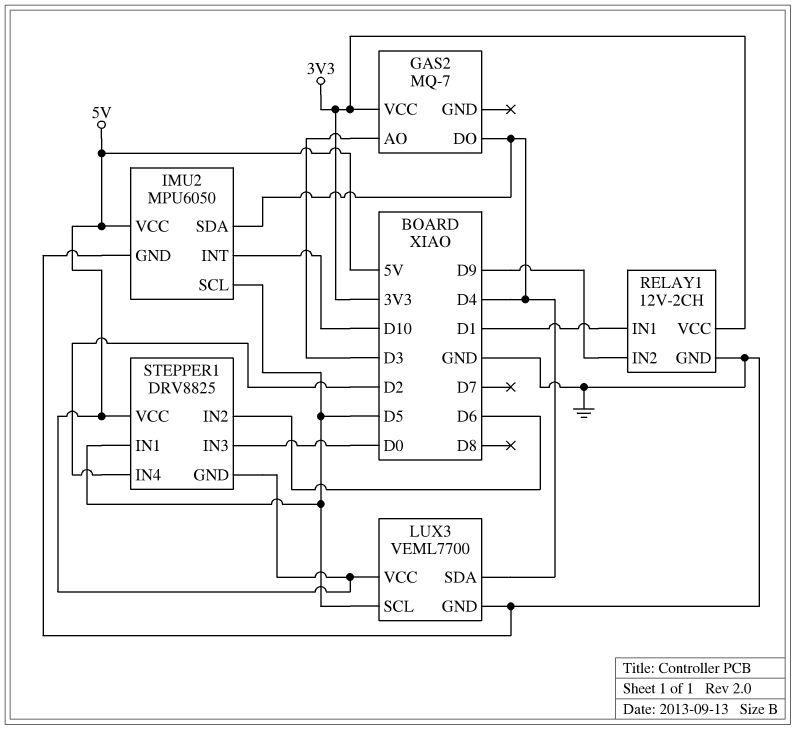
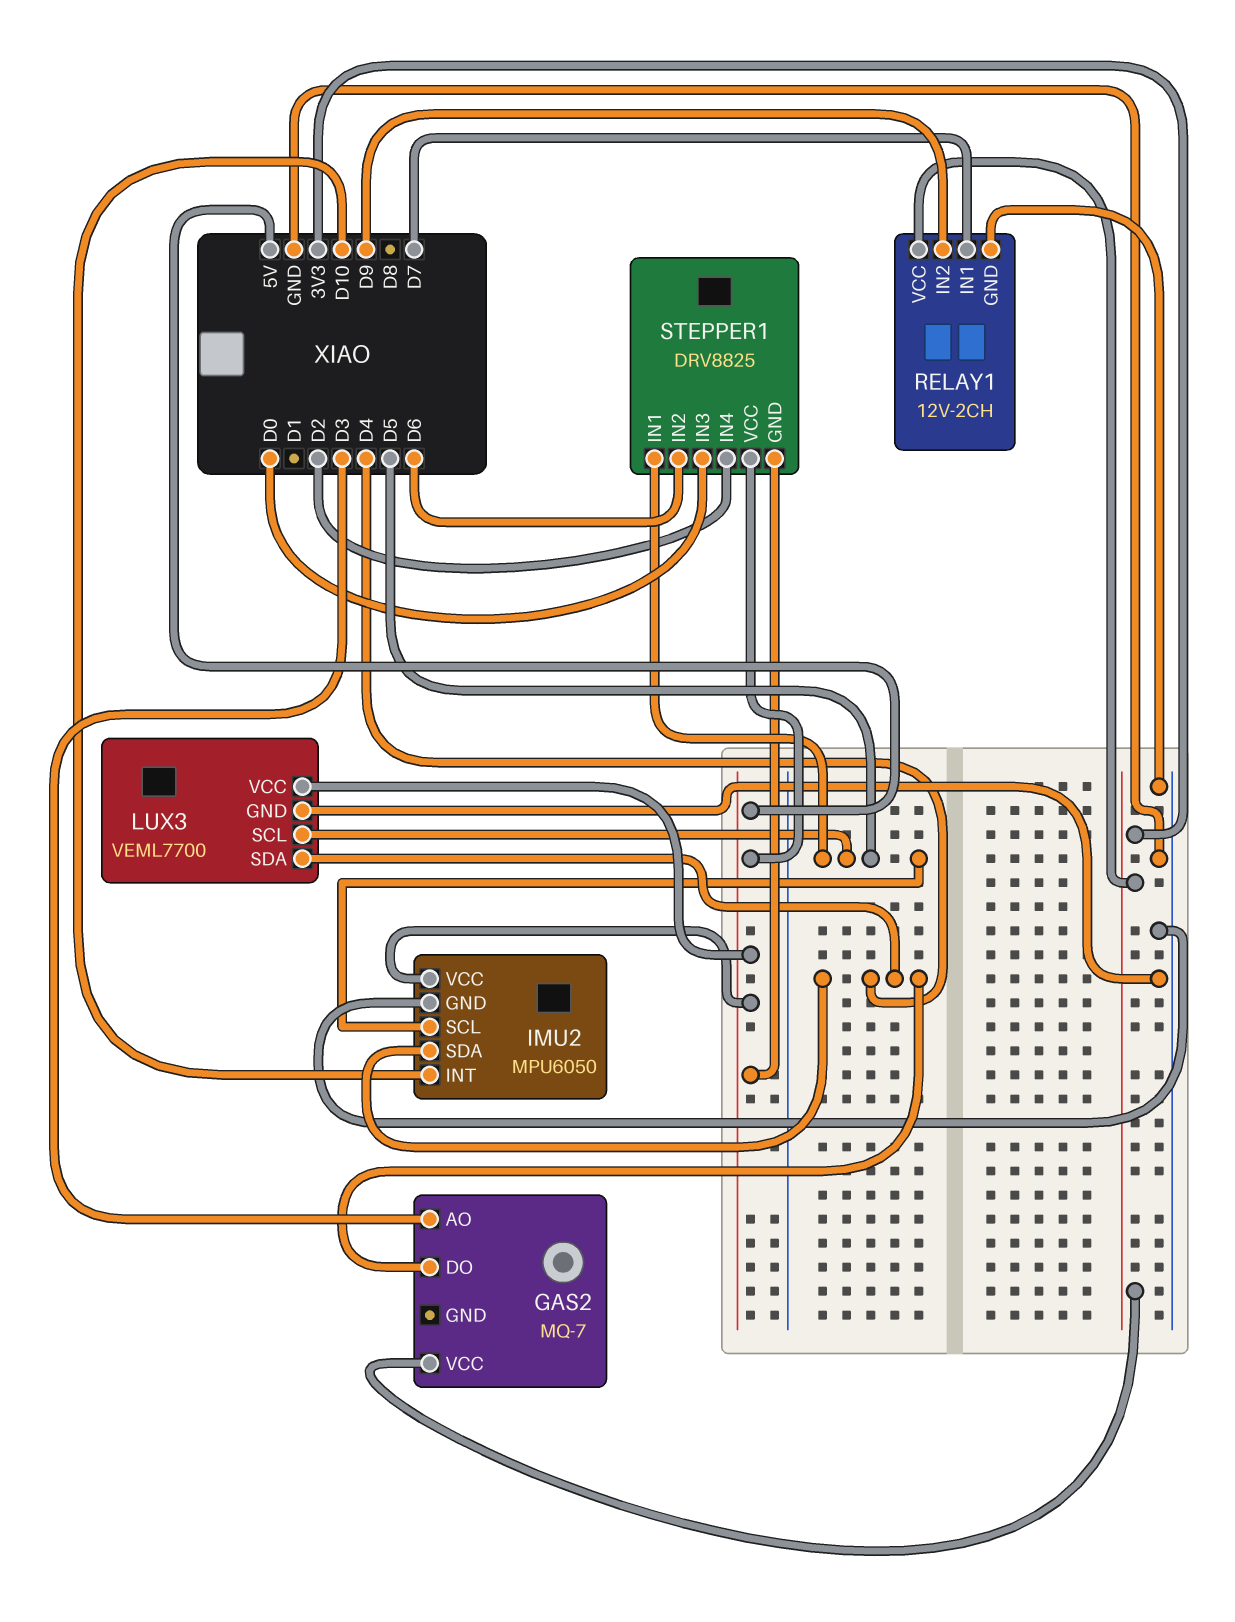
RELAY1 pin IN1: D1 -> D7

